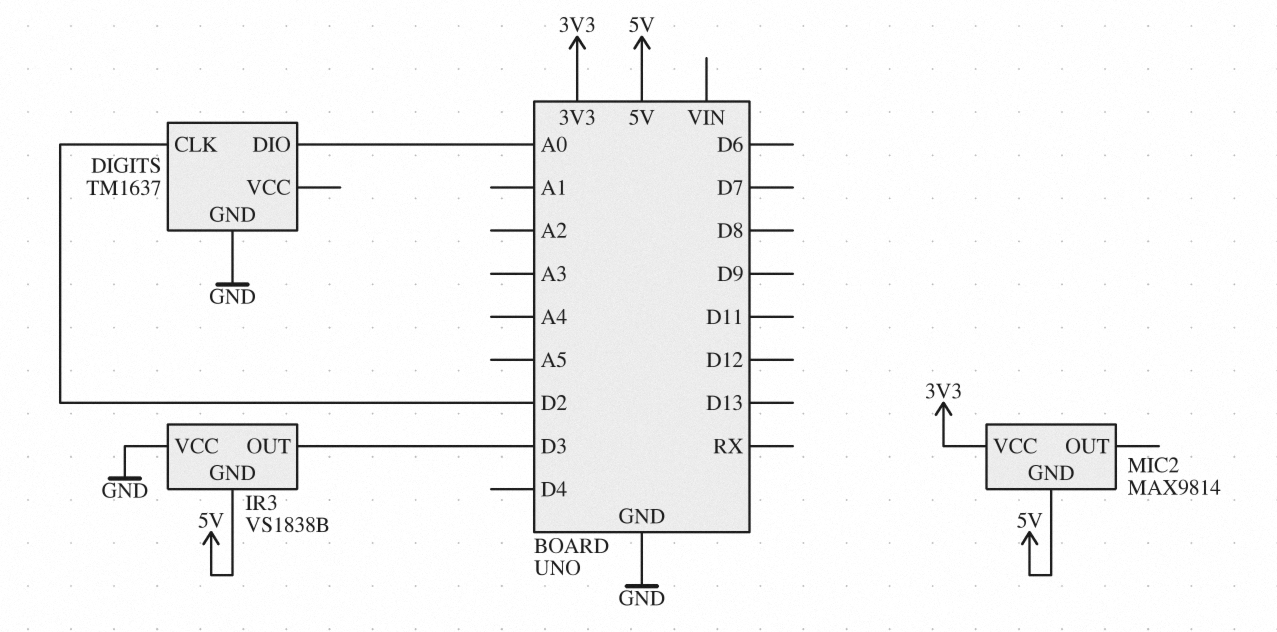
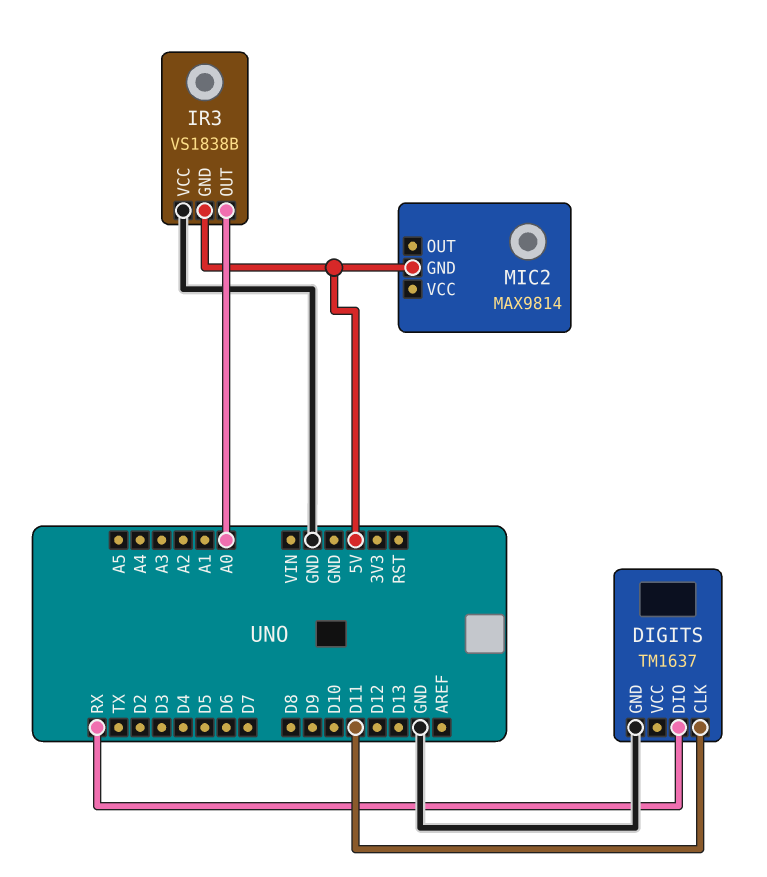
DIGITS pin CLK: D2 -> D11
DIGITS pin DIO: A0 -> RX
IR3 pin OUT: D3 -> A0
MIC2 pin VCC: 3V3 -> none

